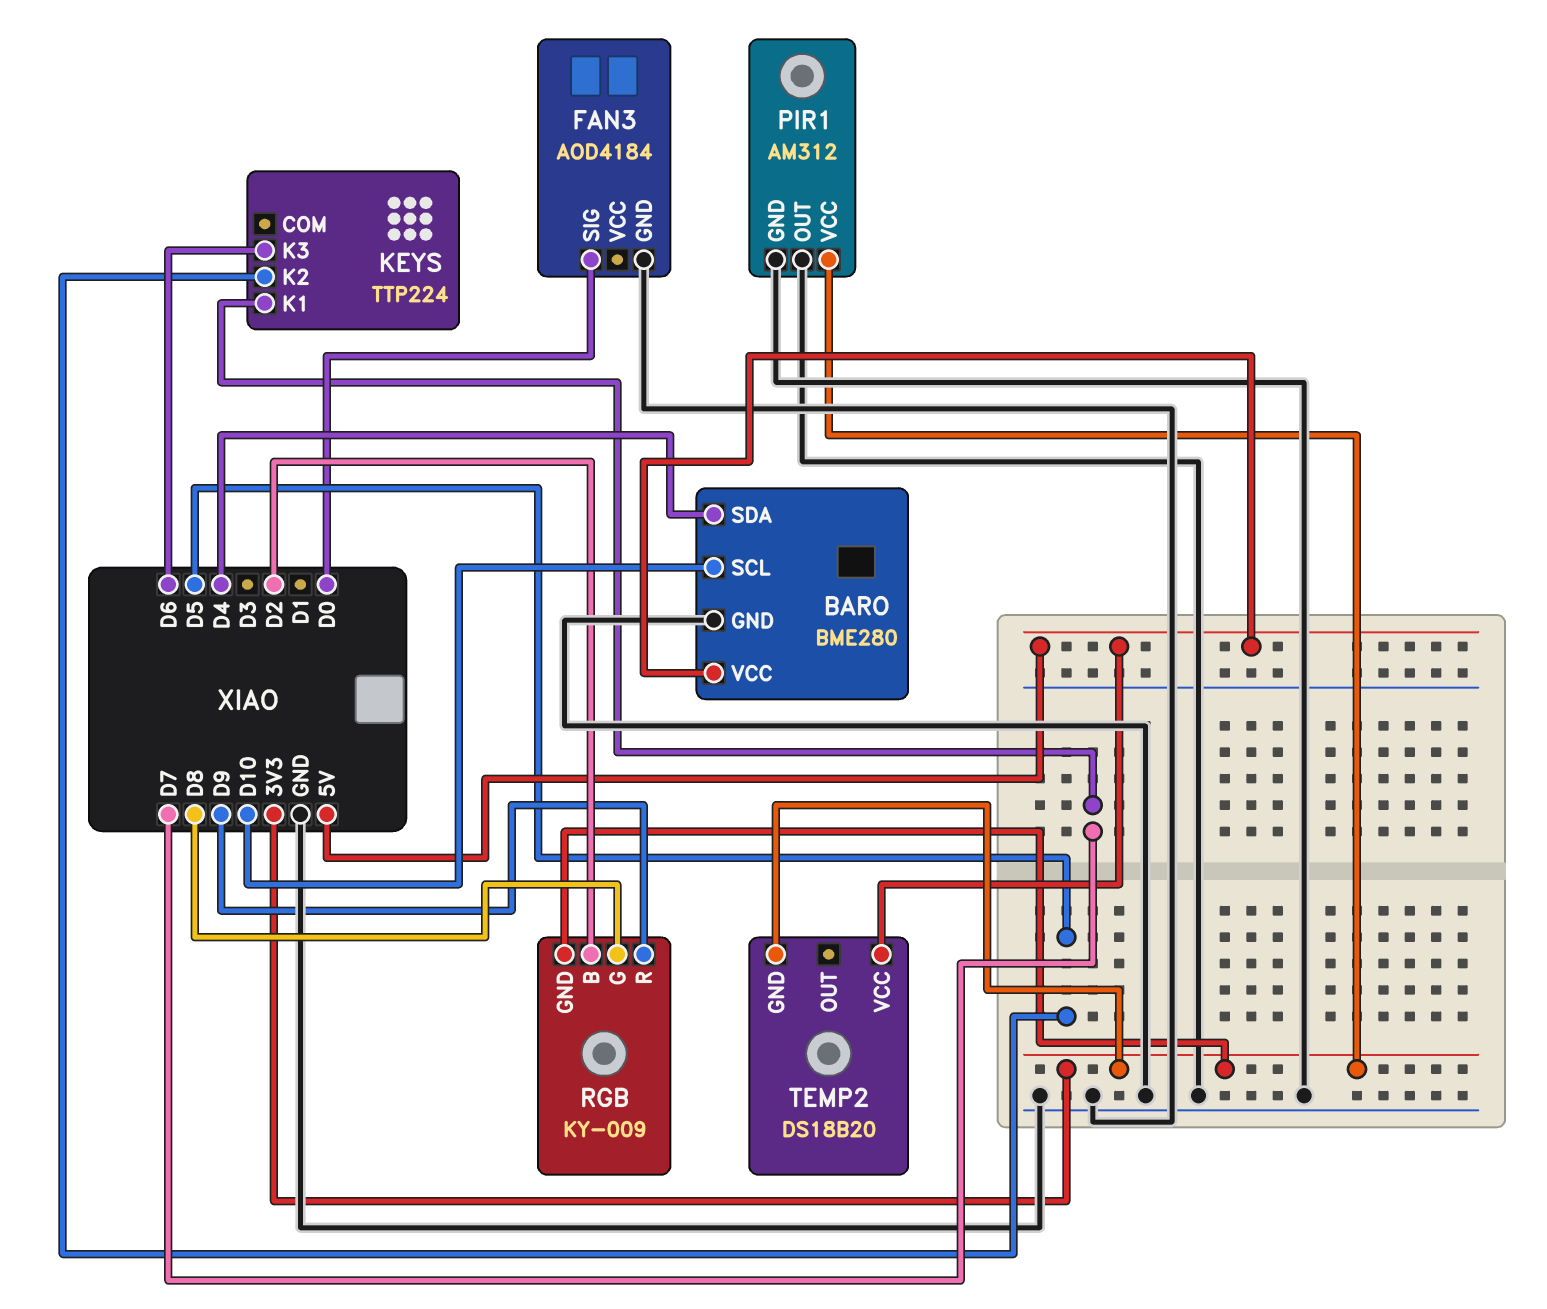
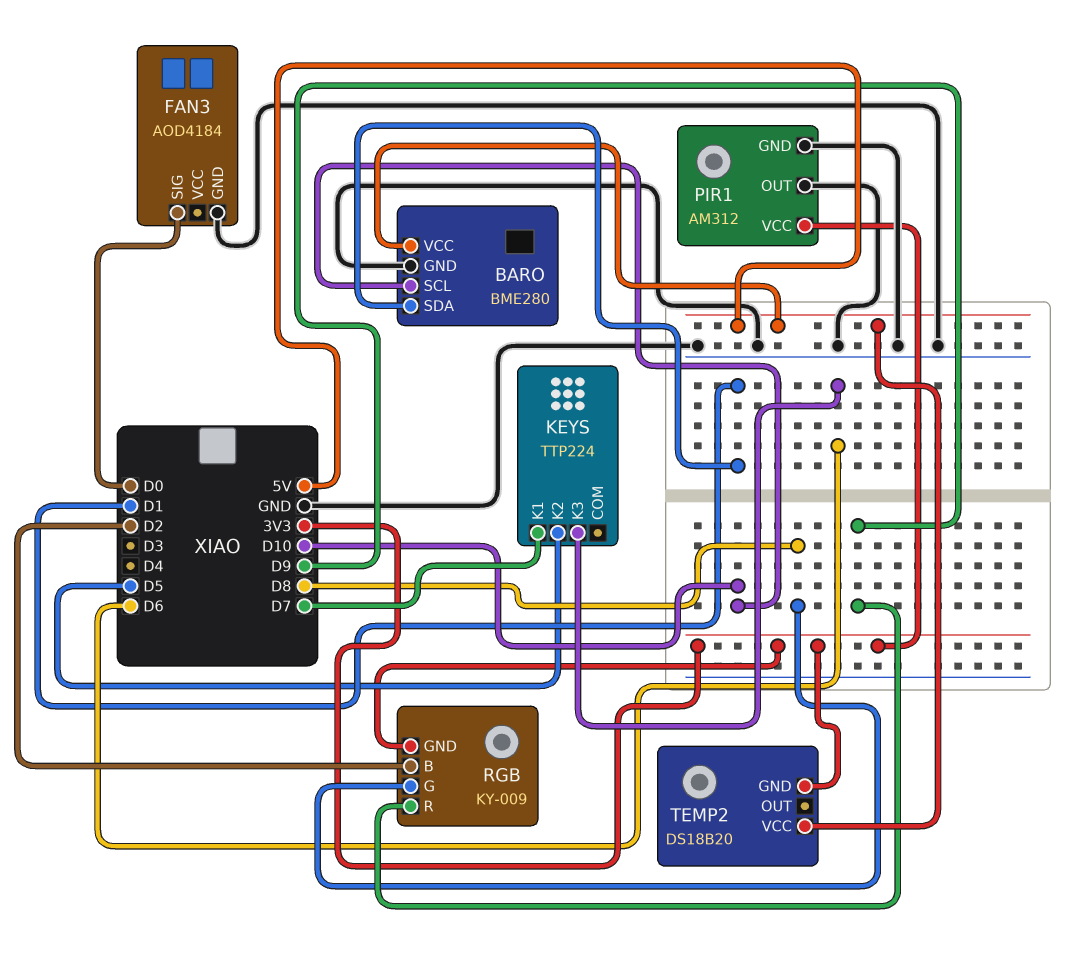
BARO pin SDA: D4 -> D1

